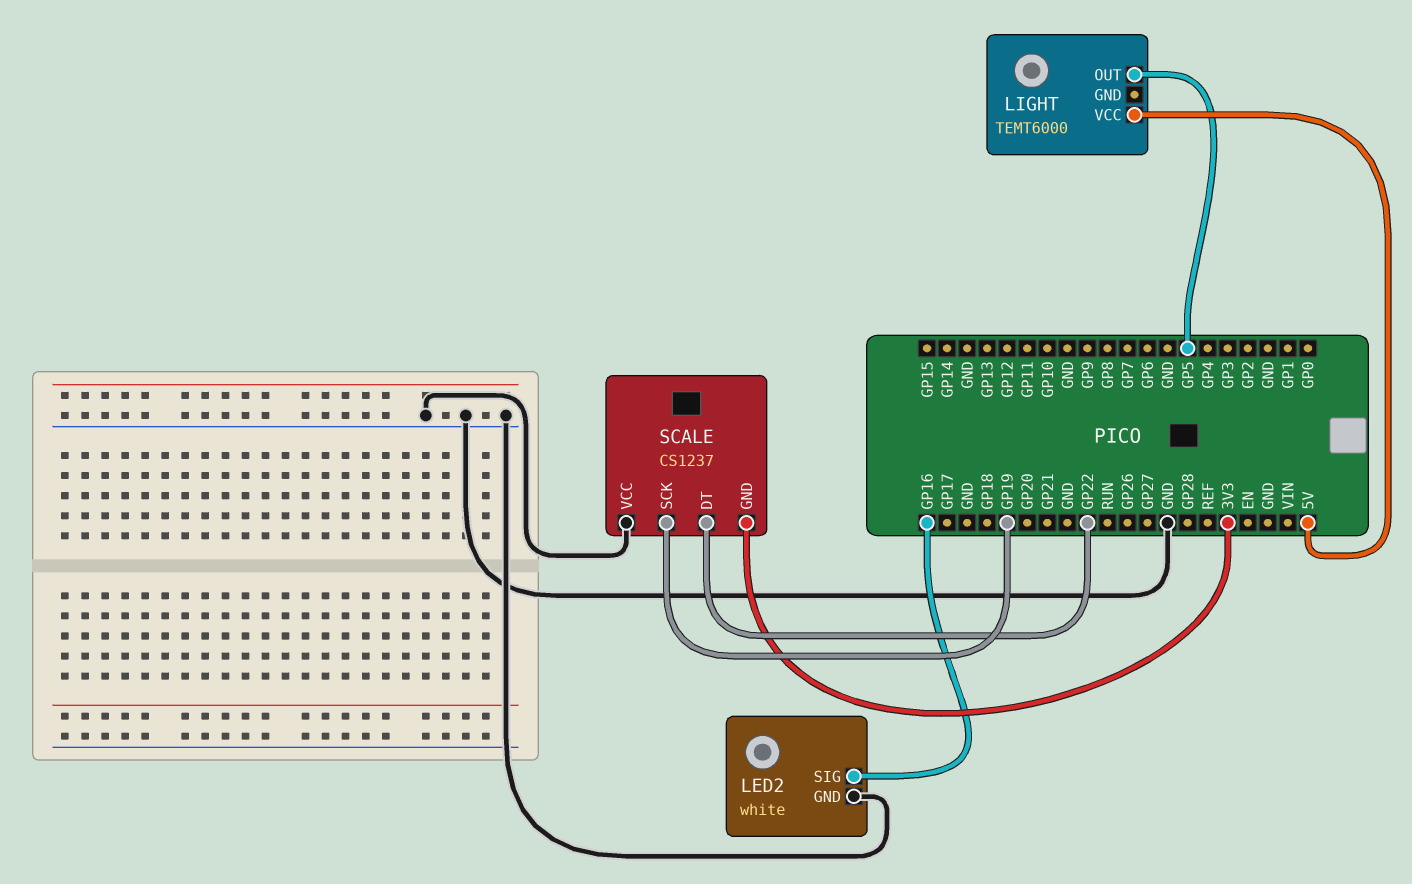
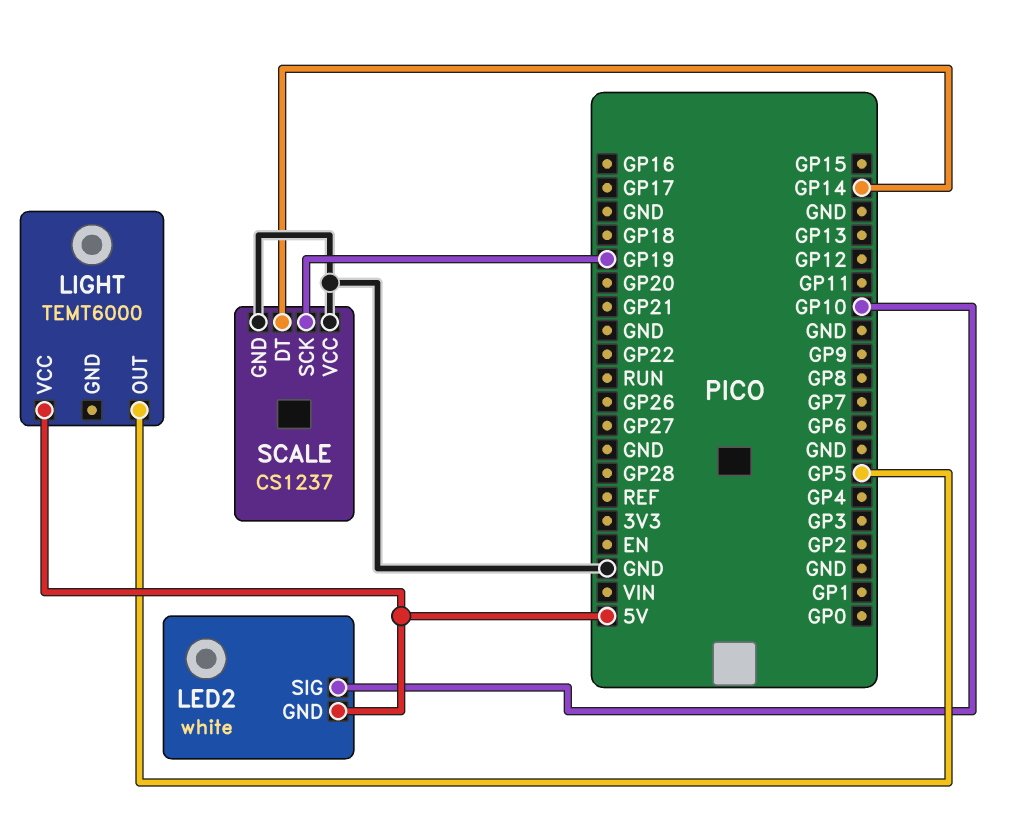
LED2 pin GND: GND -> 5V
LED2 pin SIG: GP16 -> GP10
SCALE pin DT: GP22 -> GP14
SCALE pin GND: 3V3 -> GND

